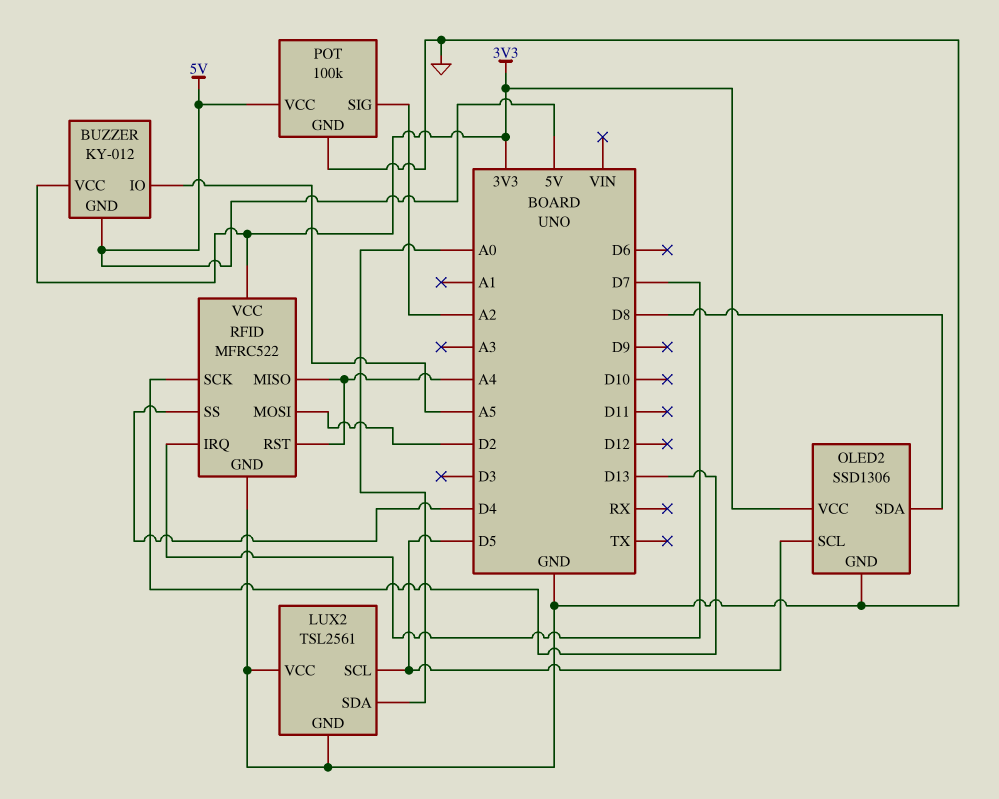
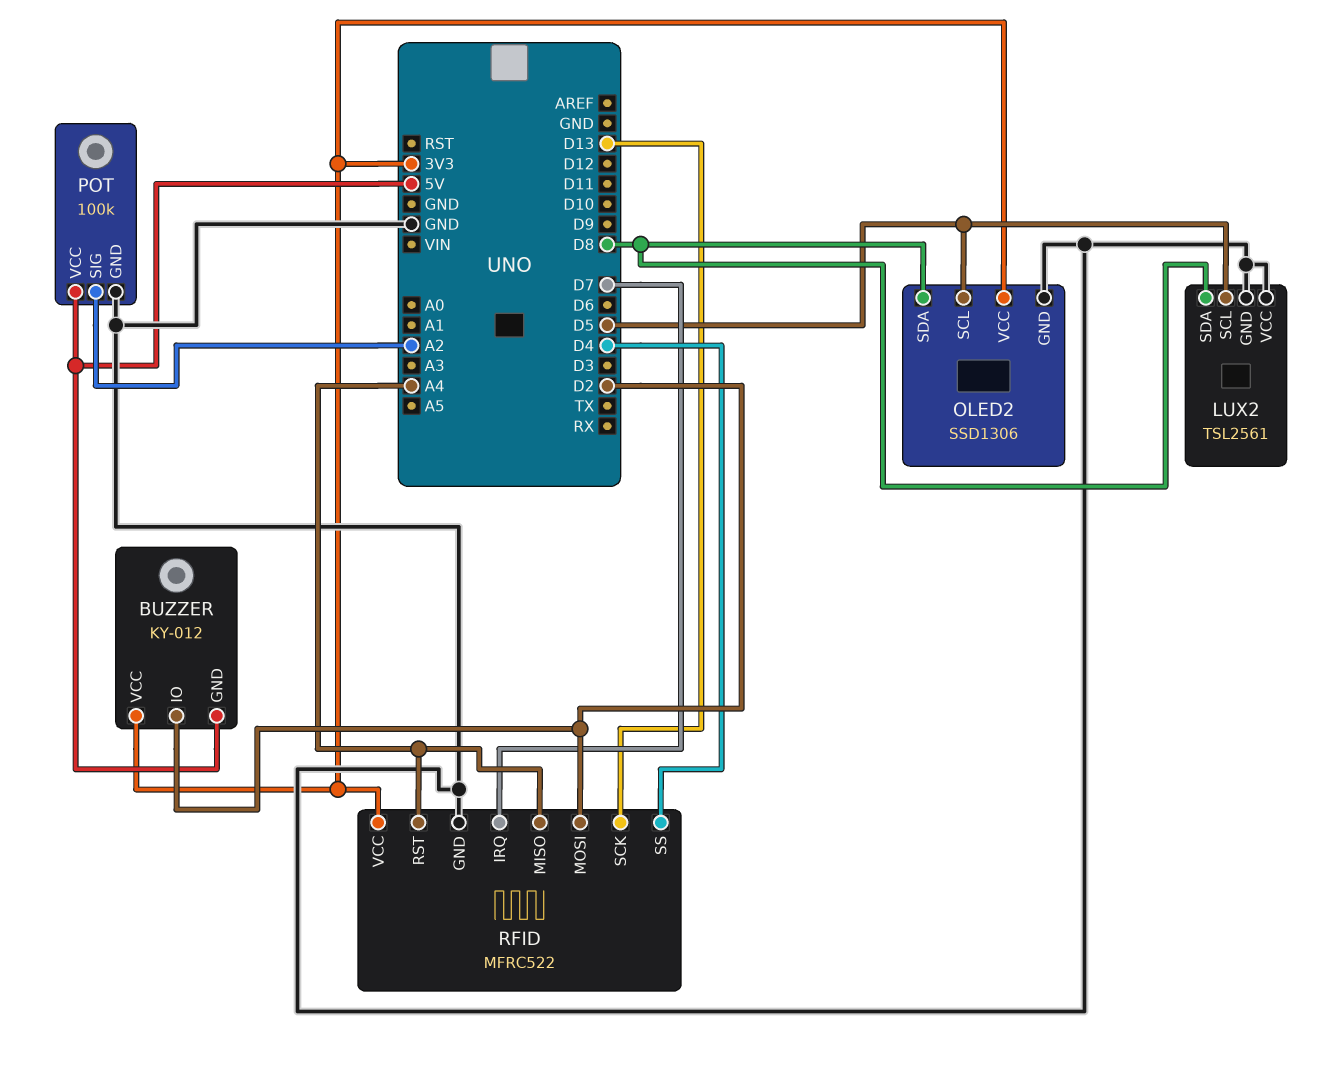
BUZZER pin IO: A5 -> D2
LUX2 pin SDA: A0 -> D8

